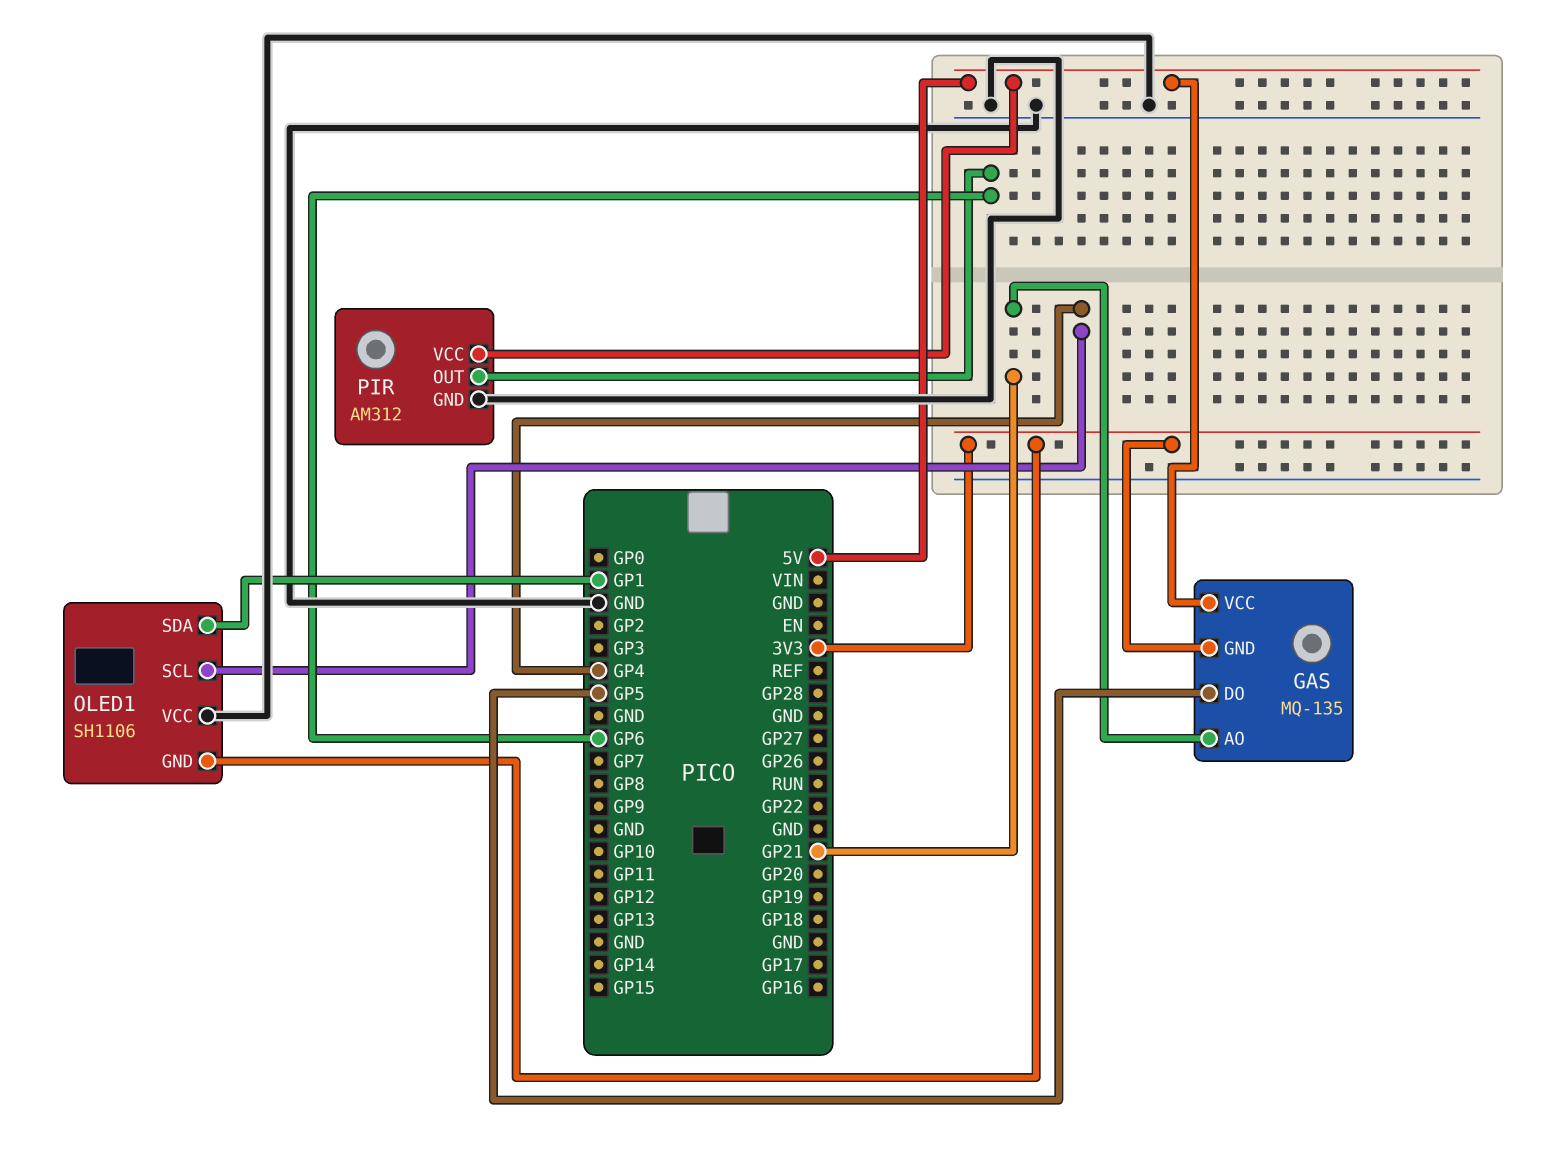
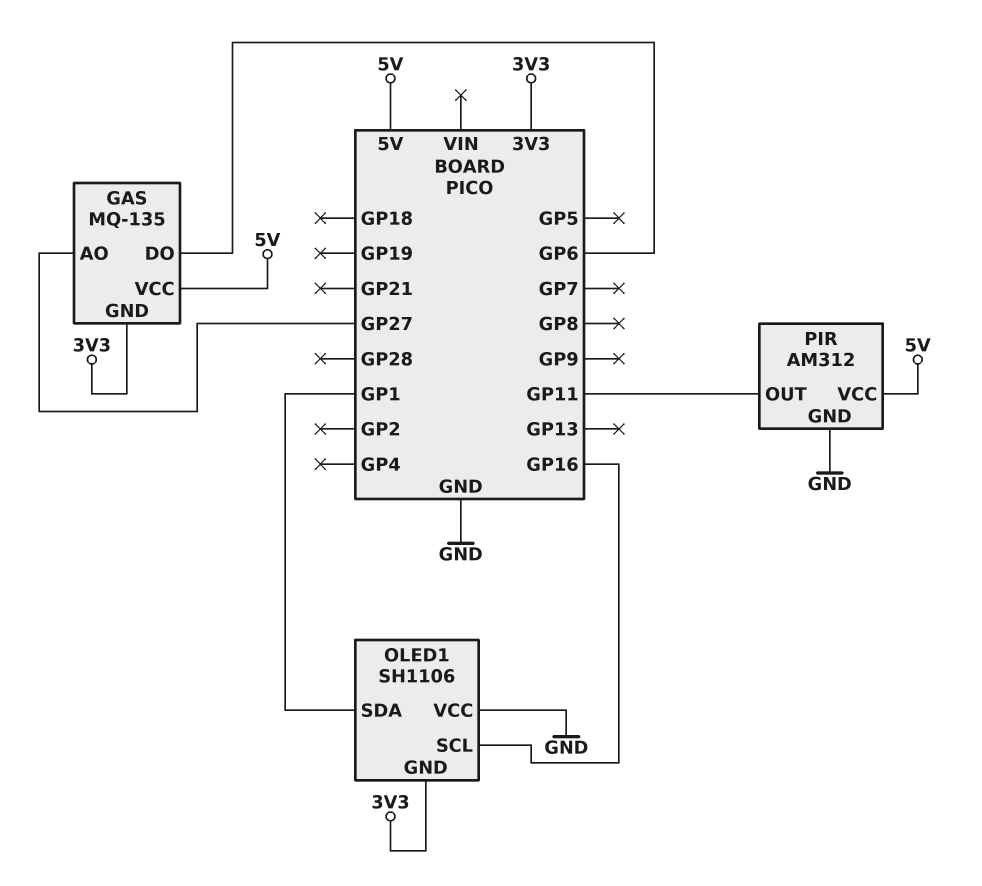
GAS pin AO: GP21 -> GP27
GAS pin DO: GP5 -> GP6
OLED1 pin SCL: GP4 -> GP16
PIR pin OUT: GP6 -> GP11

